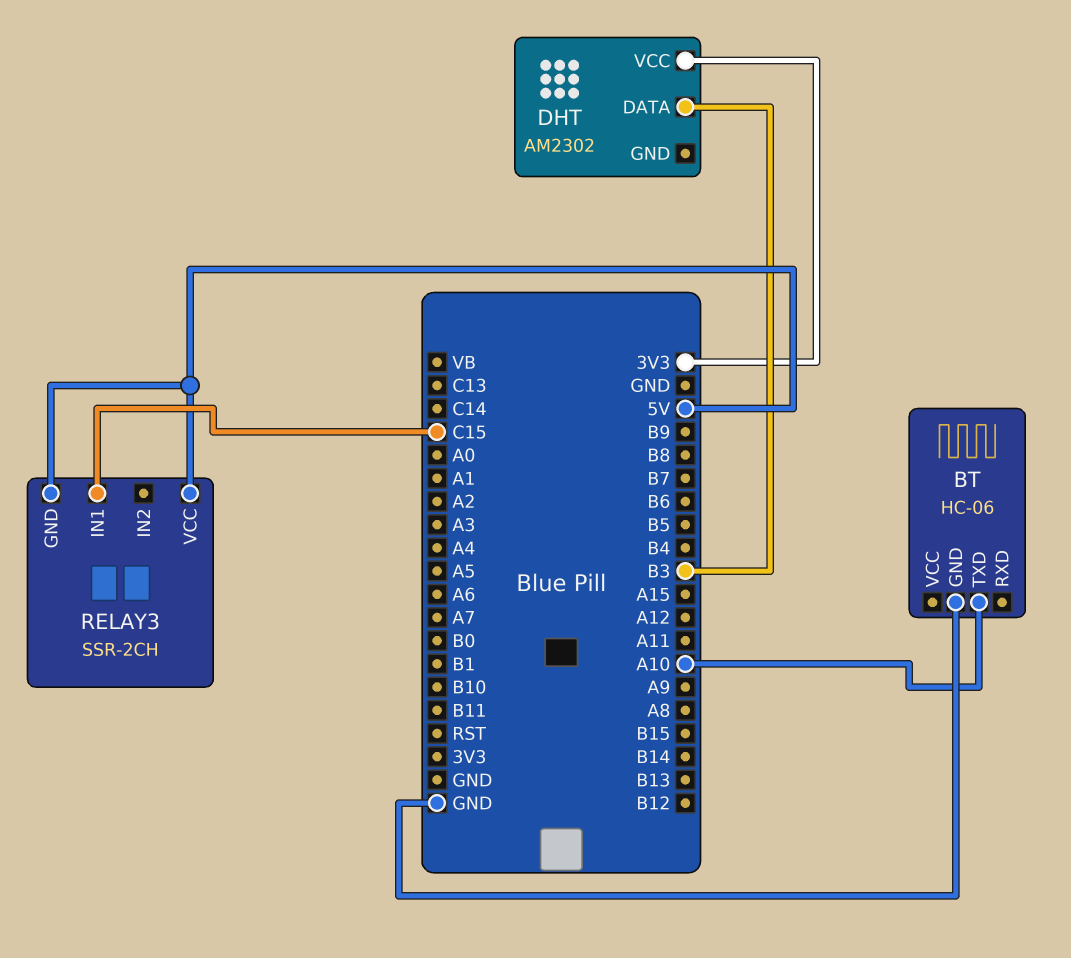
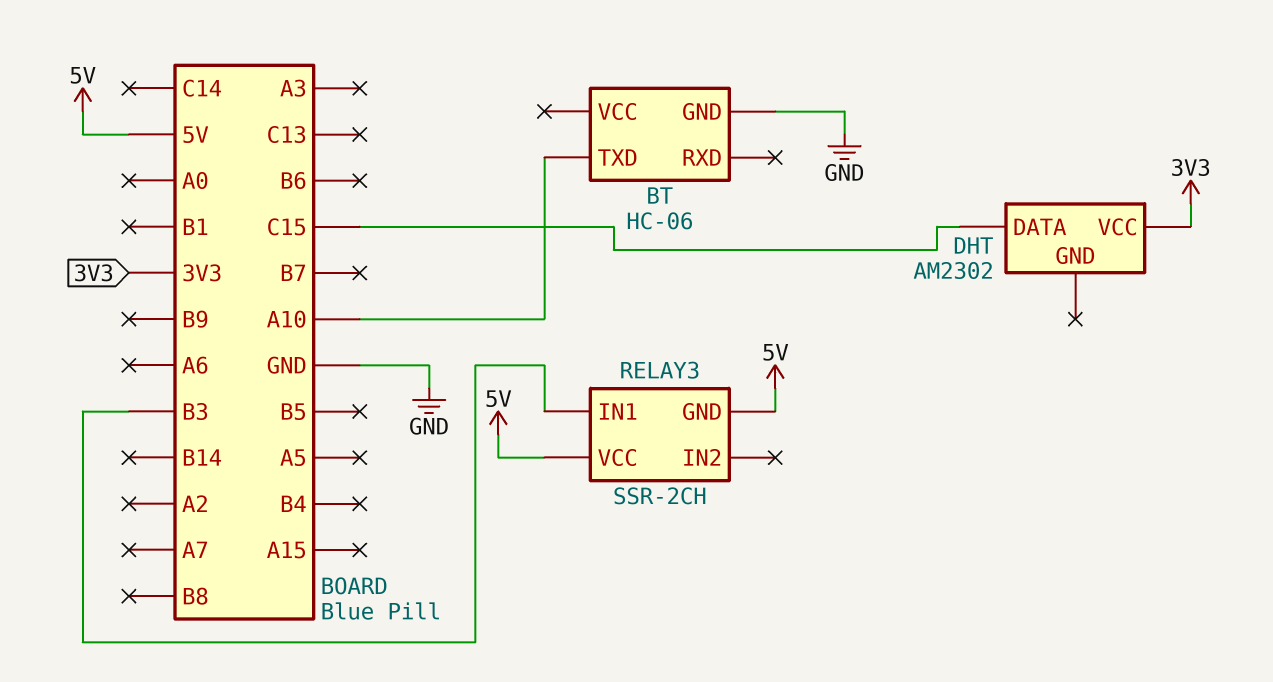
DHT pin DATA: B3 -> C15
RELAY3 pin IN1: C15 -> B3

